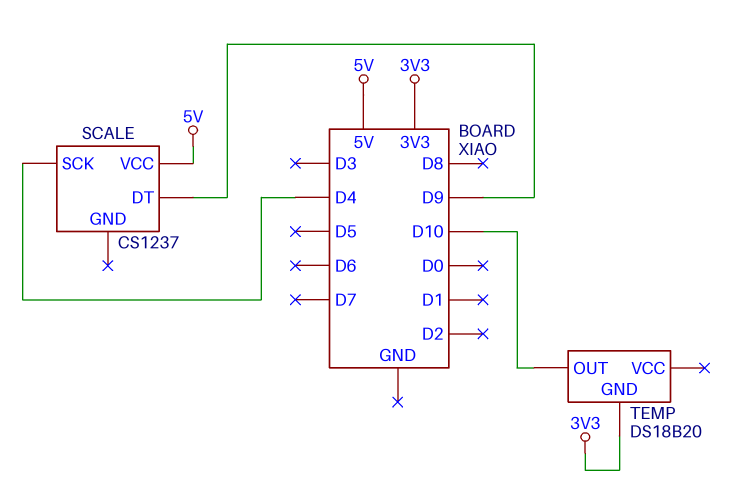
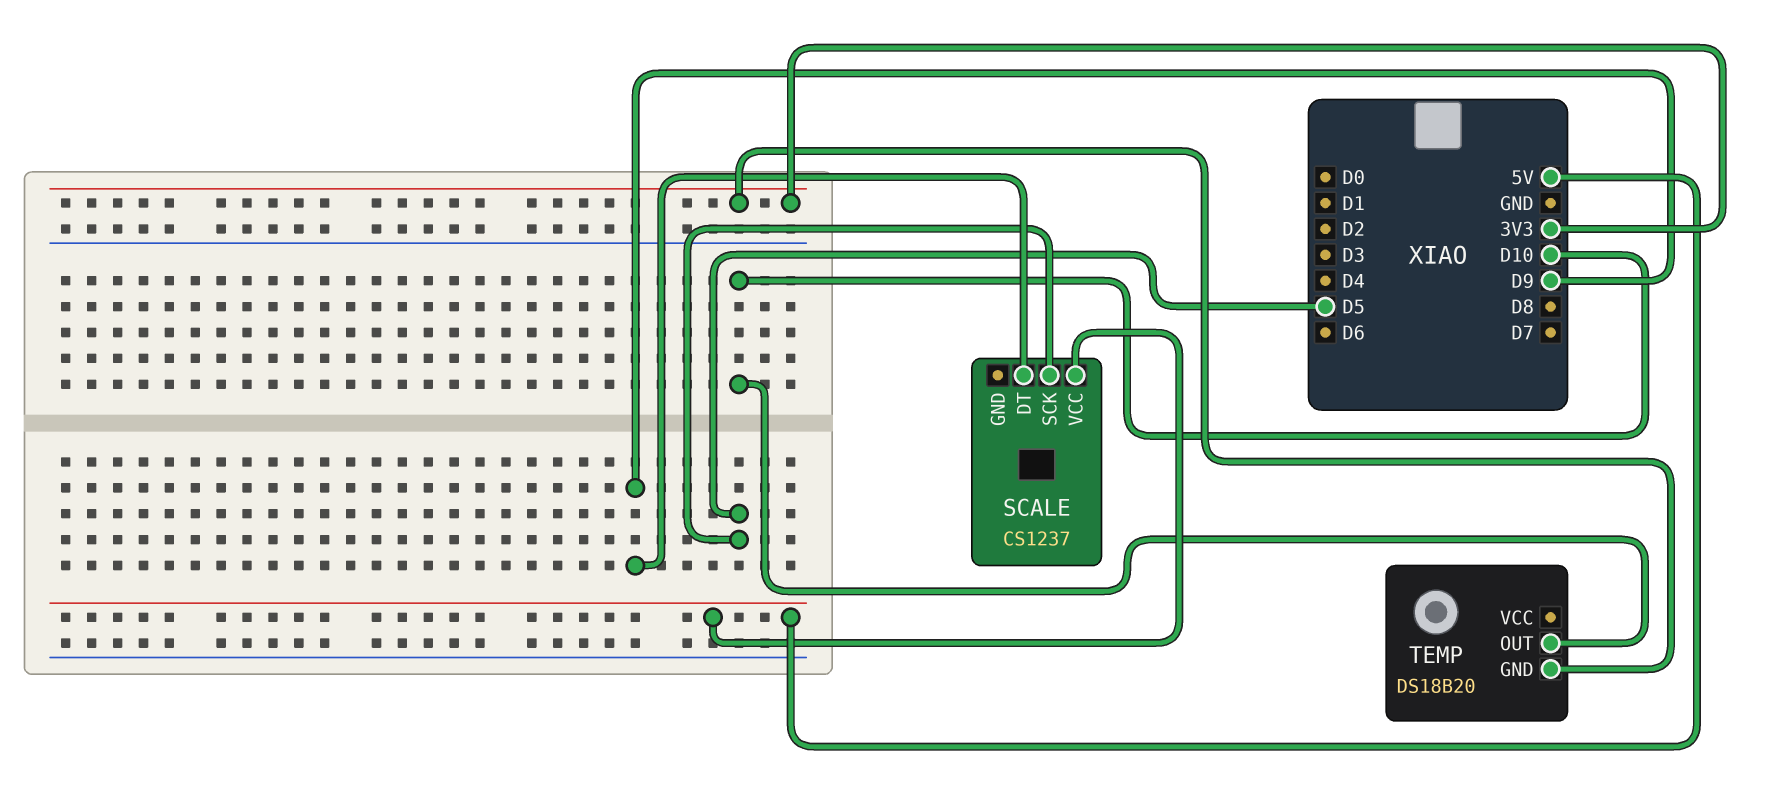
SCALE pin SCK: D4 -> D5

